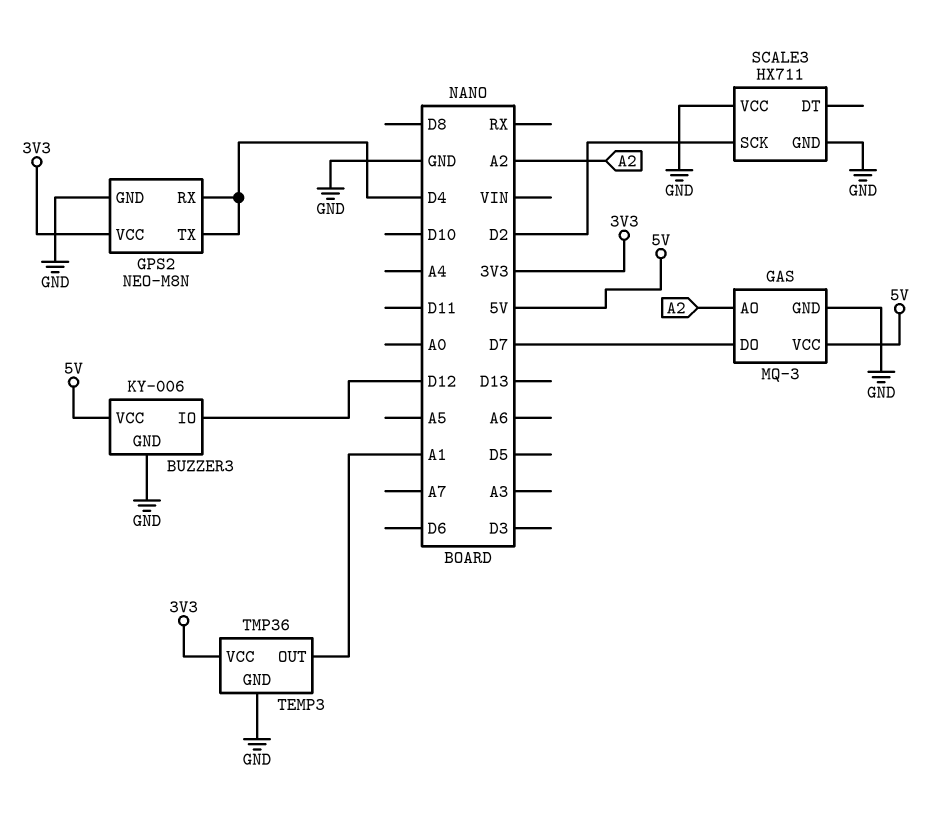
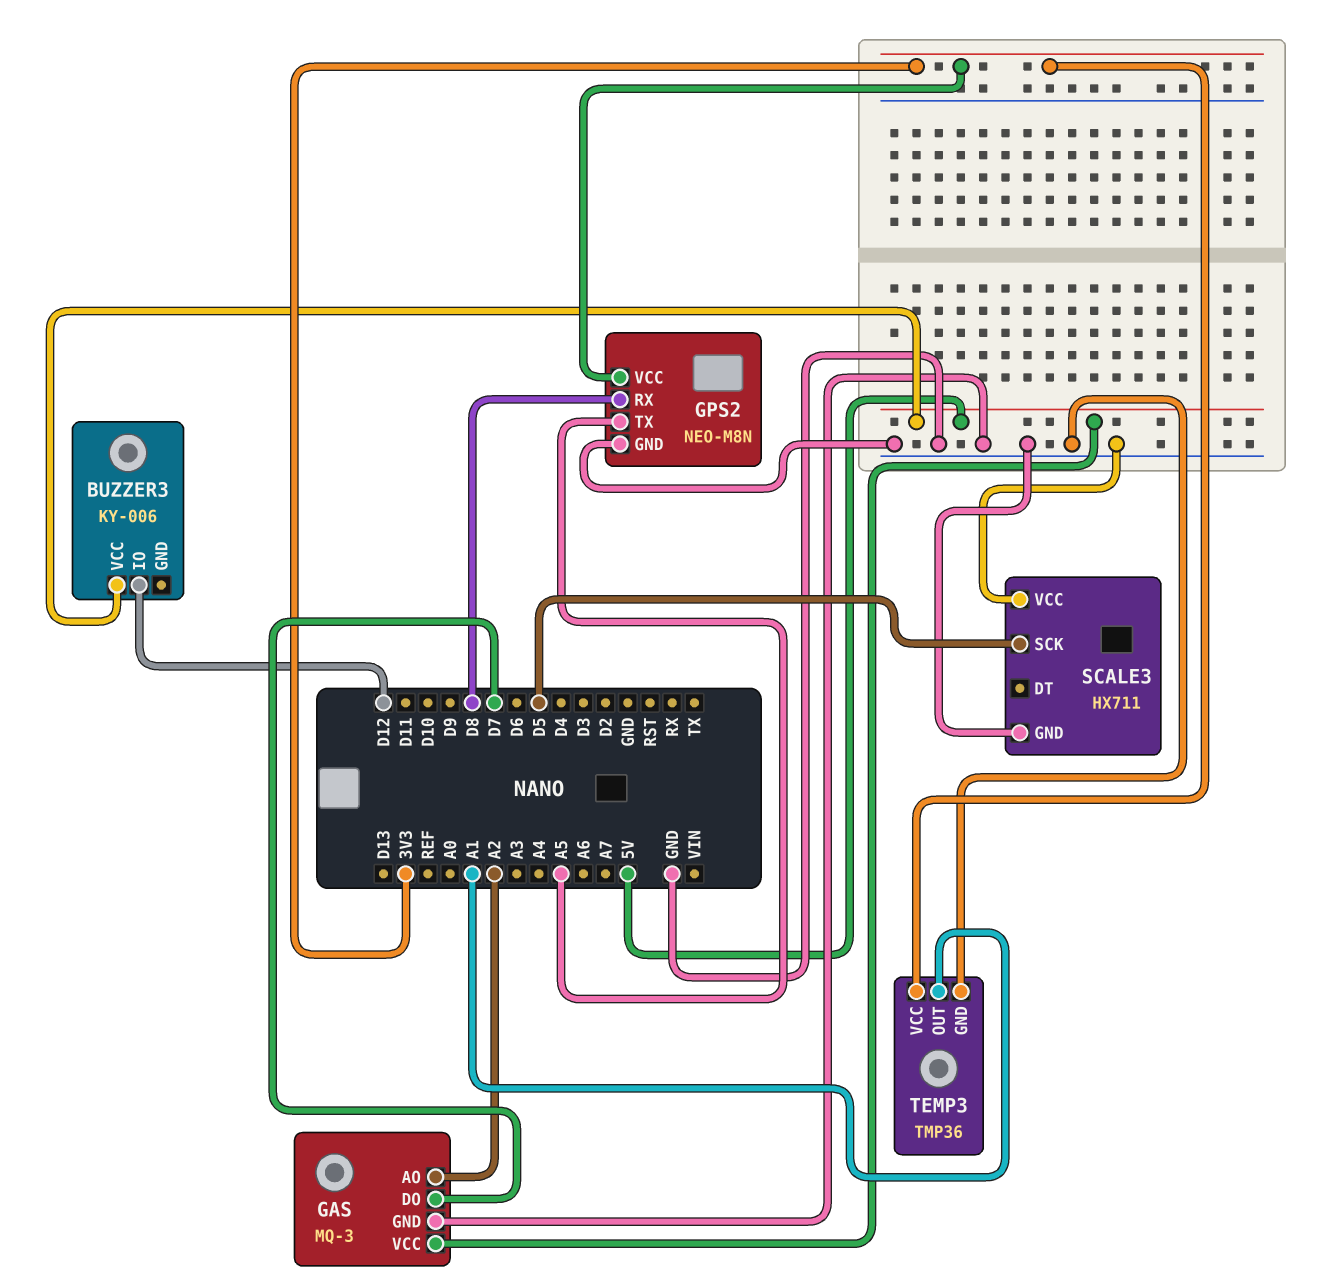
BUZZER3 pin GND: GND -> none
GPS2 pin RX: D4 -> D8
GPS2 pin TX: D4 -> A5
SCALE3 pin SCK: D2 -> D5

